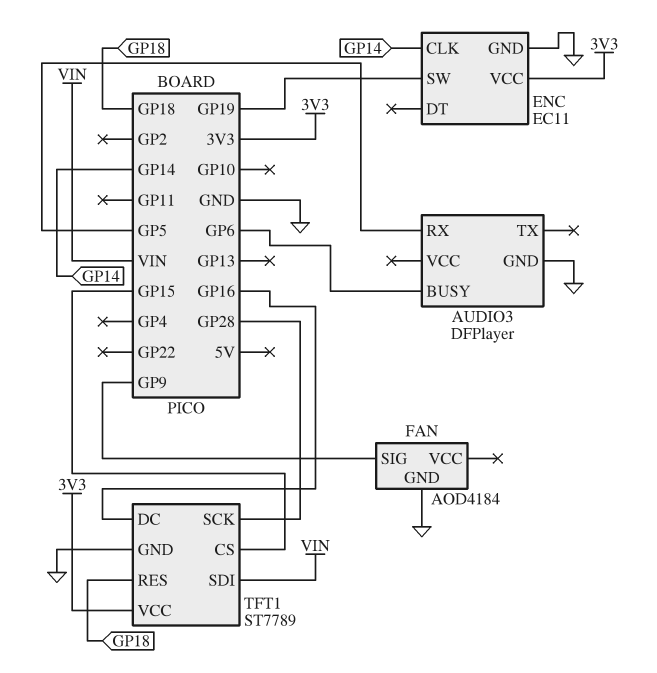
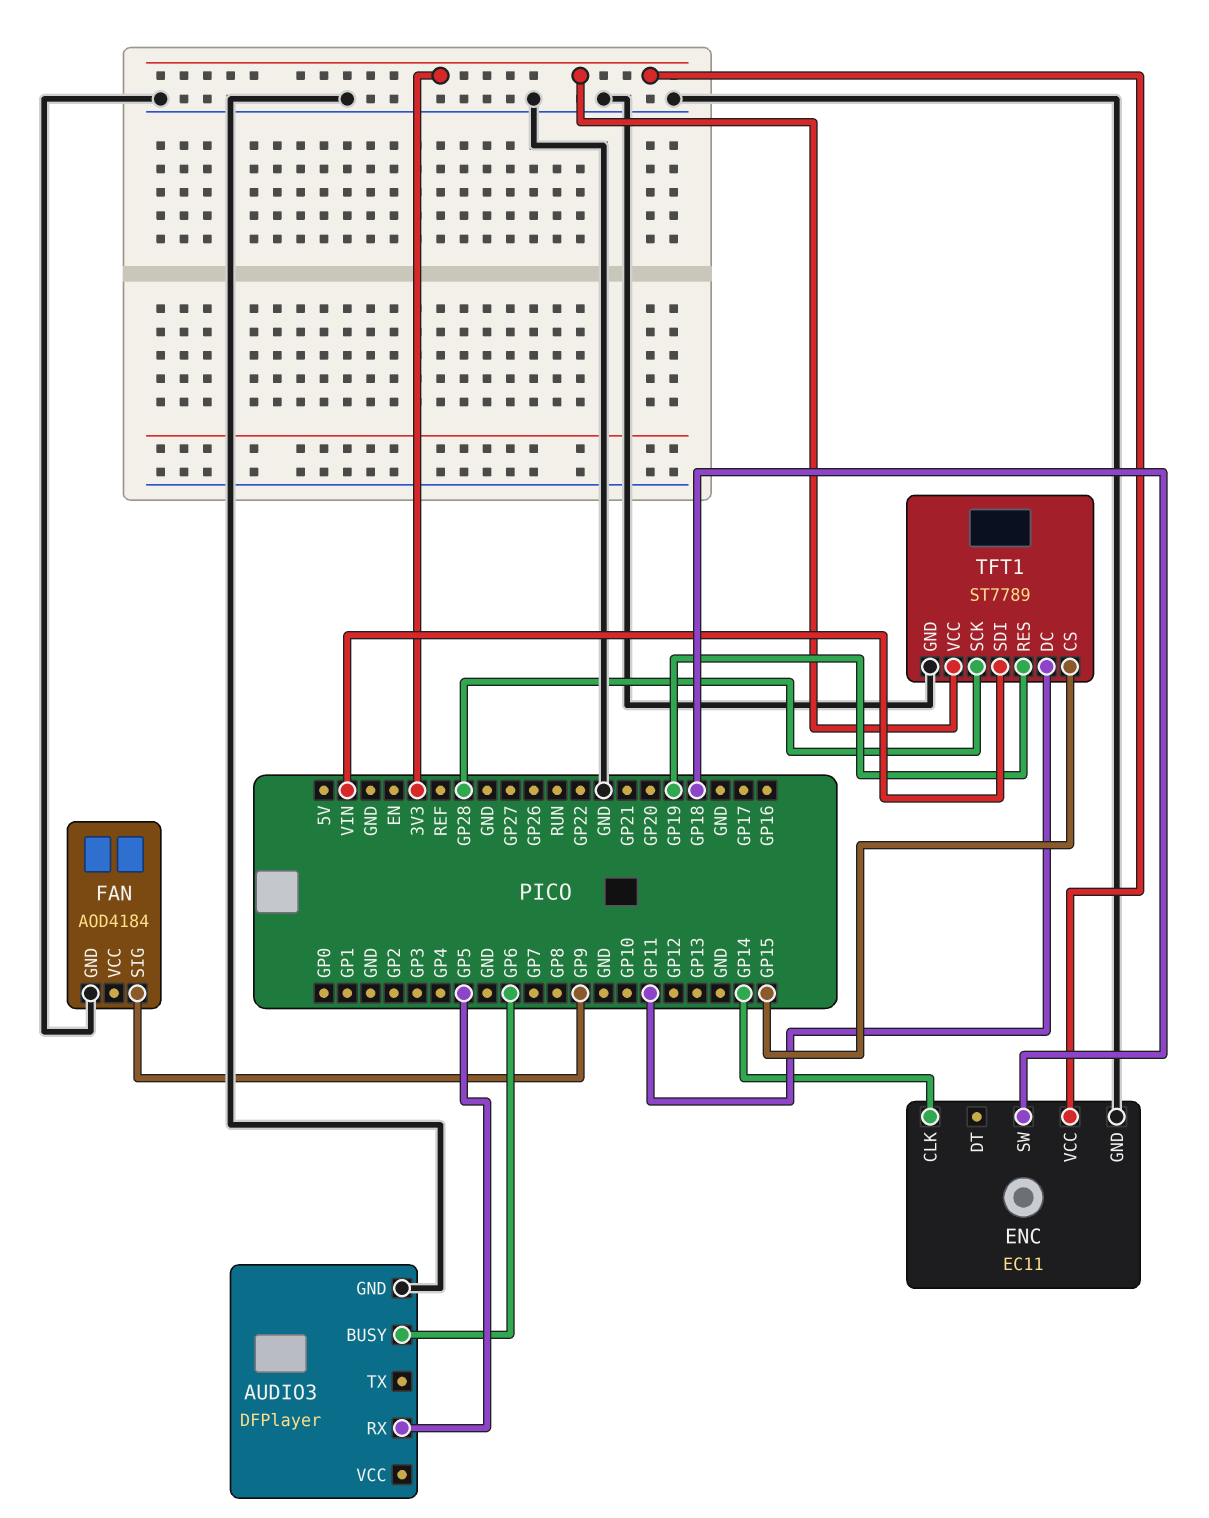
ENC pin SW: GP19 -> GP18
TFT1 pin DC: GP16 -> GP11
TFT1 pin RES: GP18 -> GP19

